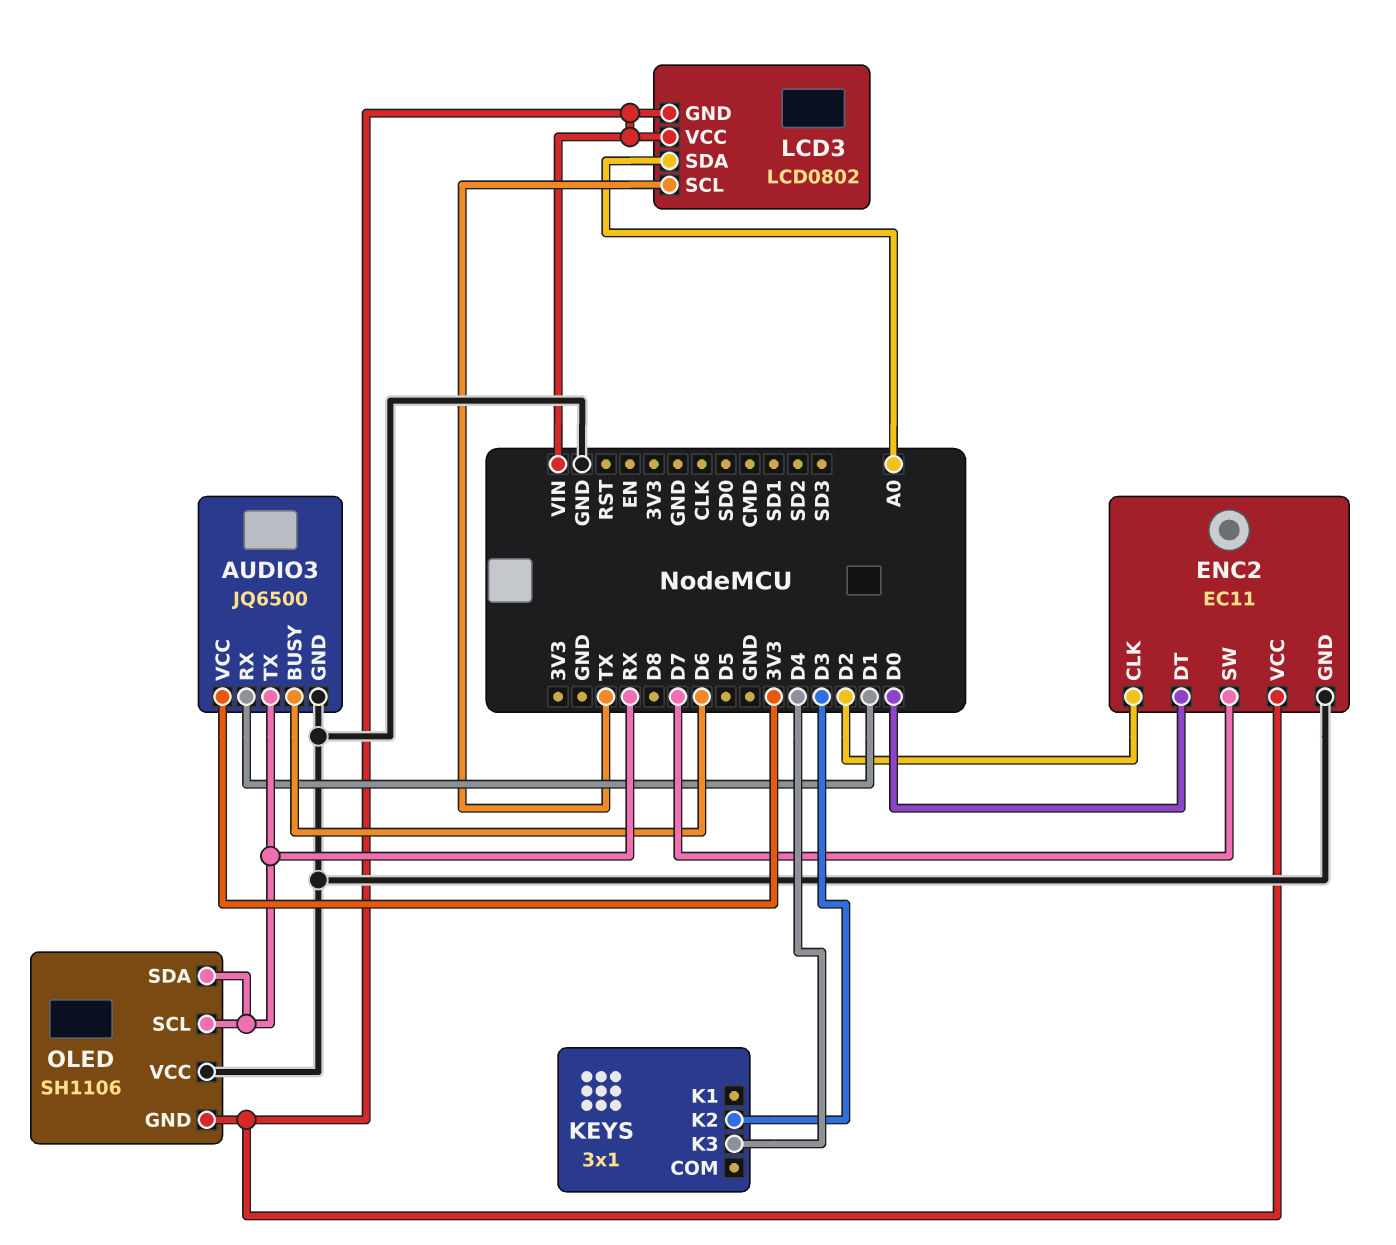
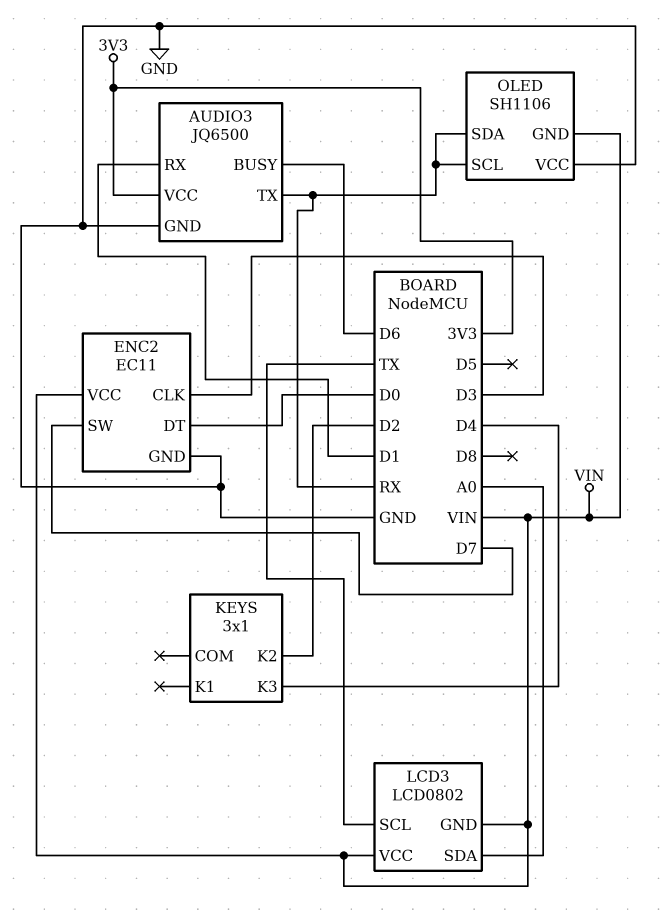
ENC2 pin CLK: D2 -> D3
KEYS pin K2: D3 -> D2

